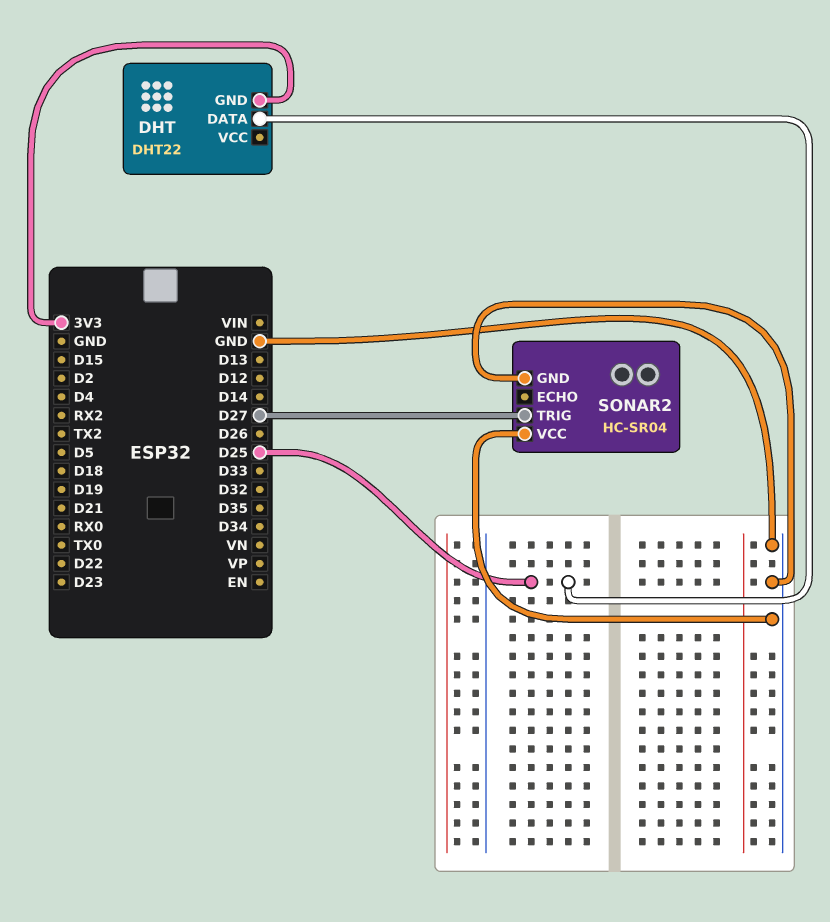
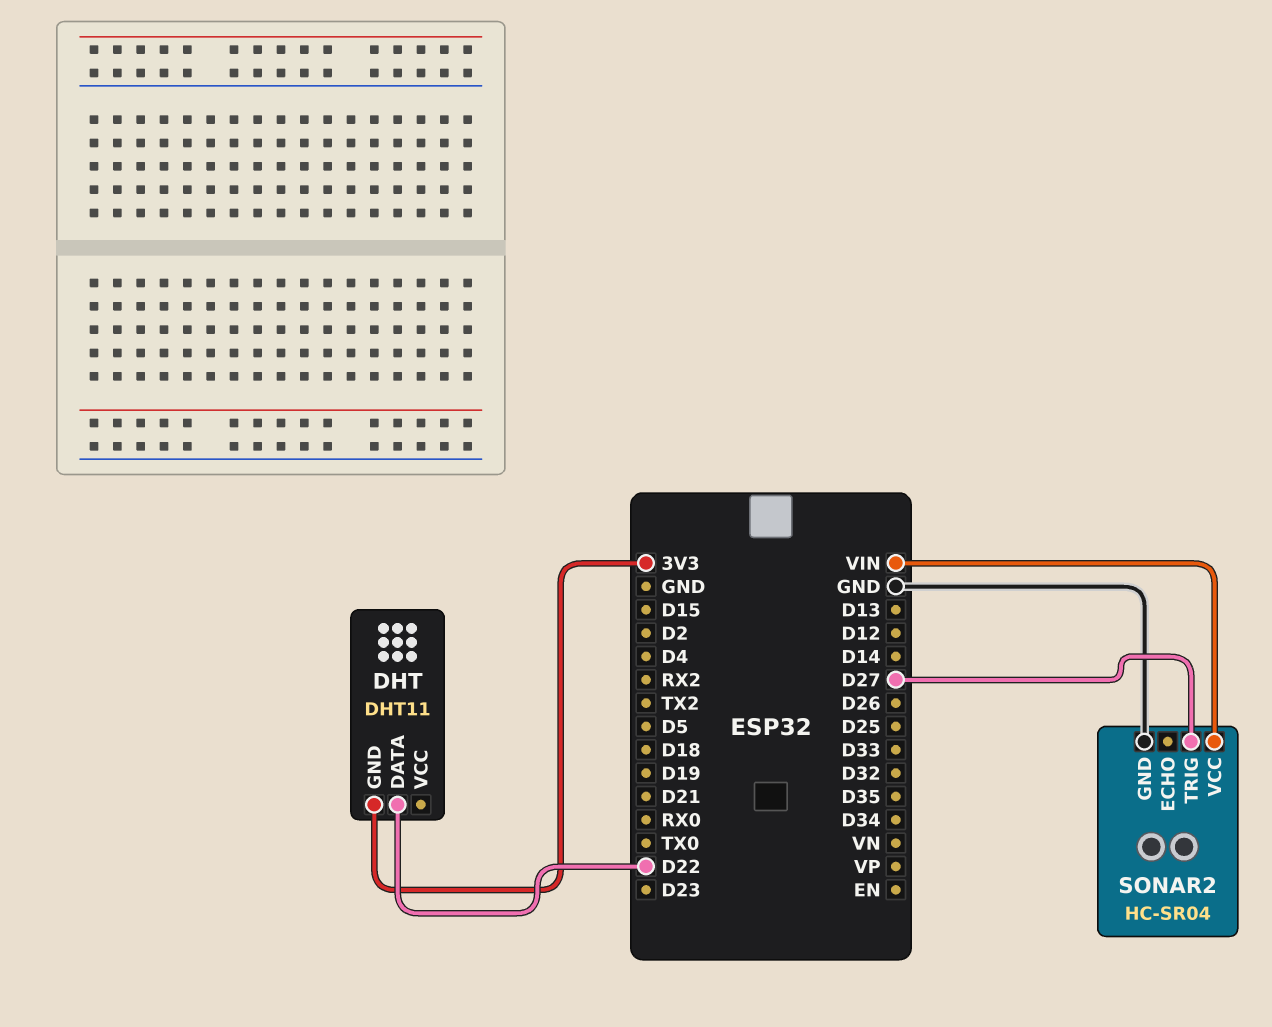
DHT: DHT22 -> DHT11
DHT pin DATA: D25 -> D22
SONAR2 pin VCC: GND -> VIN

